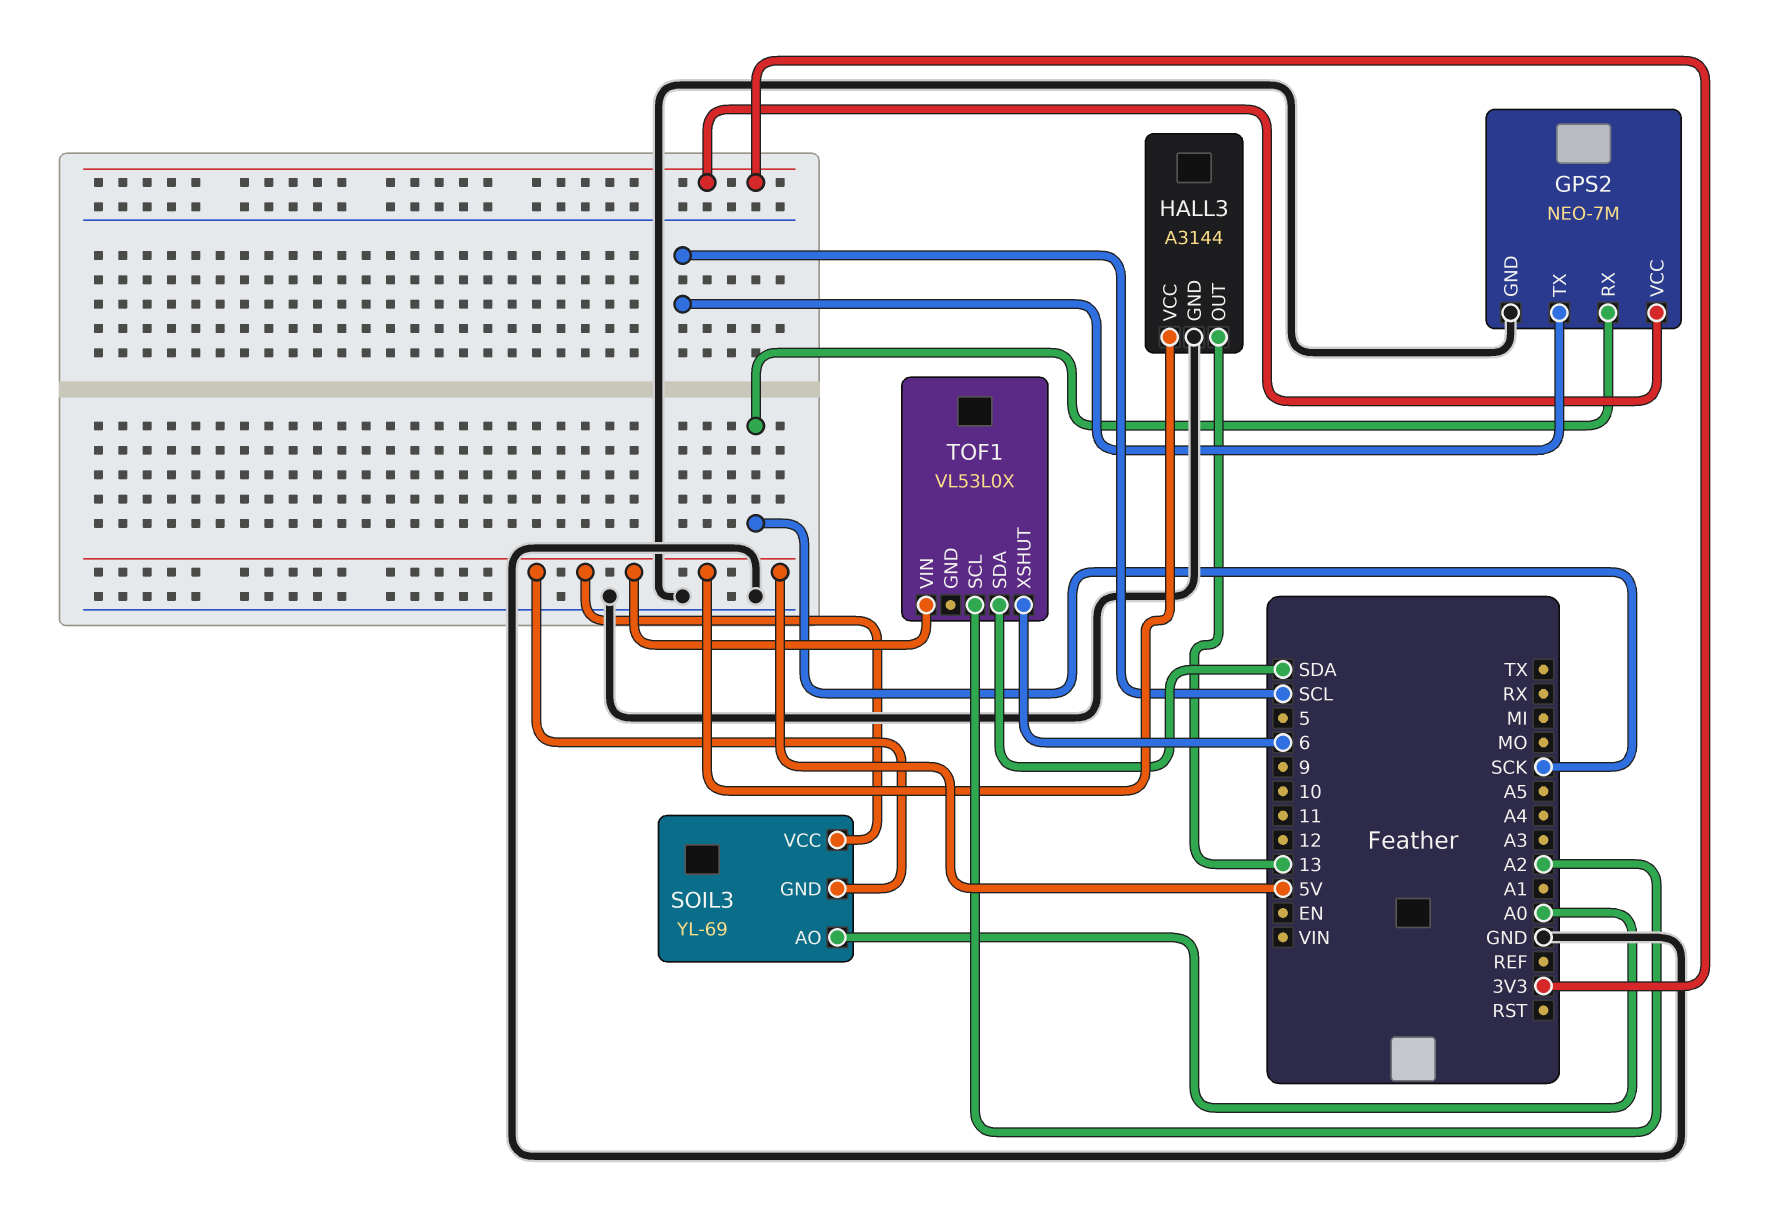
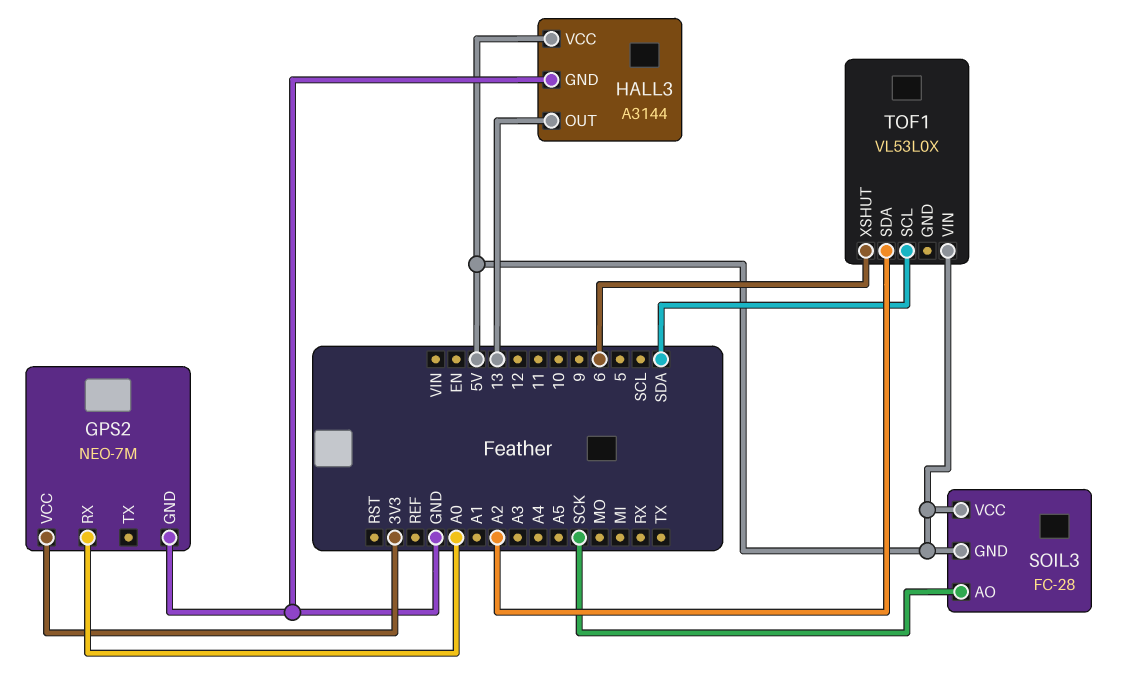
GPS2 pin RX: SCK -> A0
GPS2 pin TX: SCL -> none
SOIL3: YL-69 -> FC-28
SOIL3 pin AO: A0 -> SCK
TOF1 pin SCL: A2 -> SDA
TOF1 pin SDA: SDA -> A2

